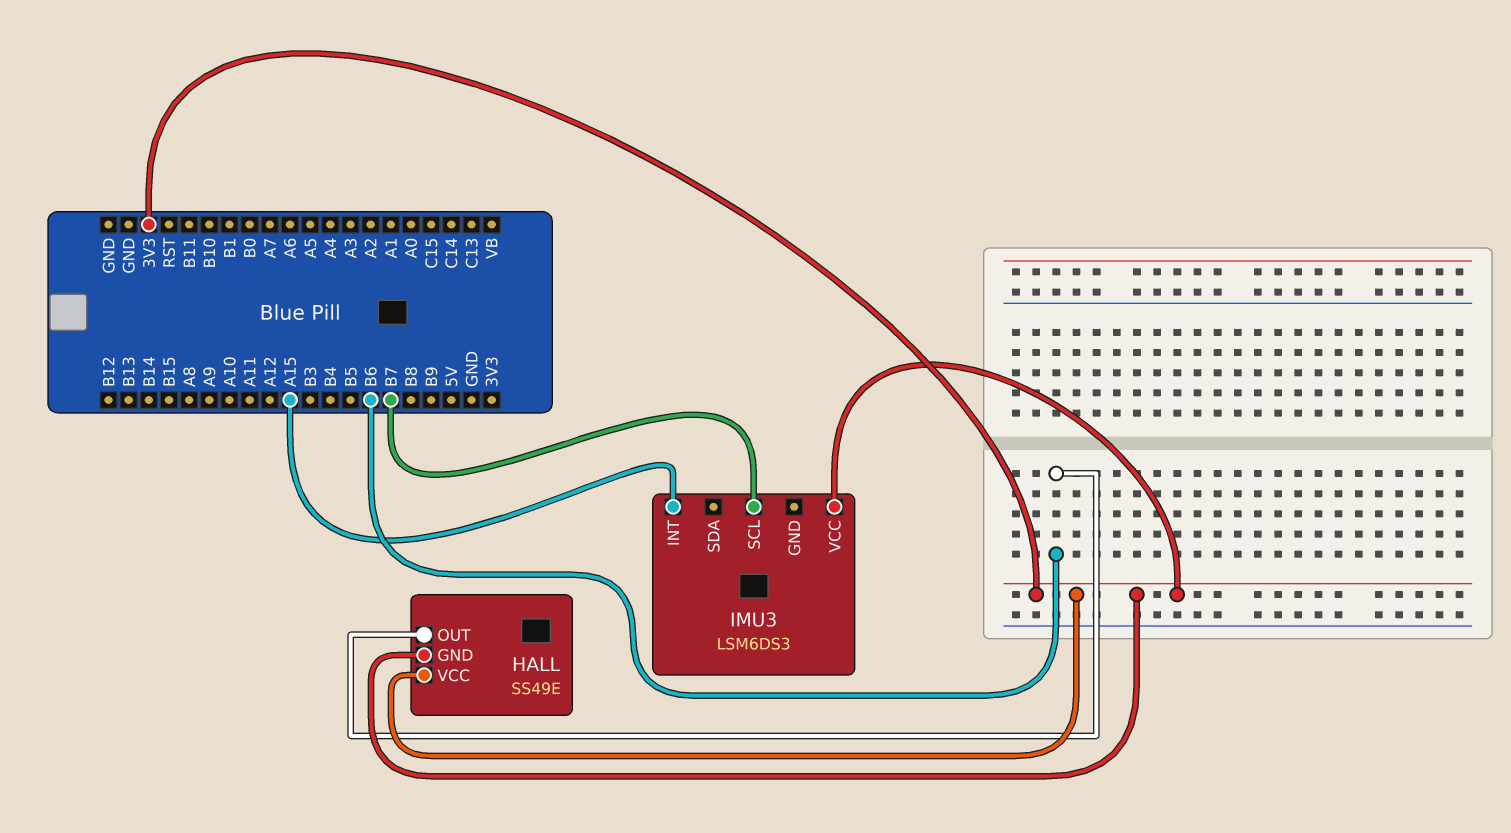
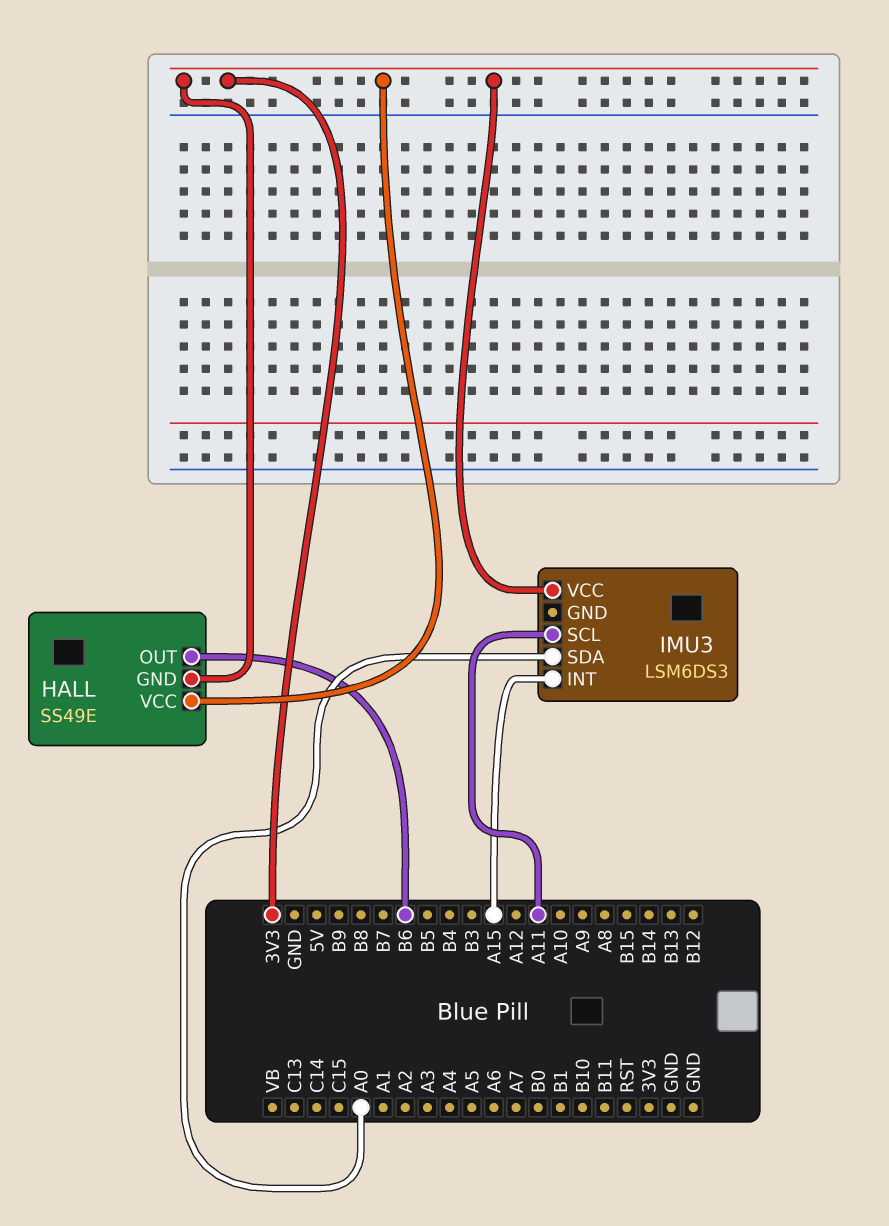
IMU3 pin SCL: B7 -> A11
IMU3 pin SDA: none -> A0

